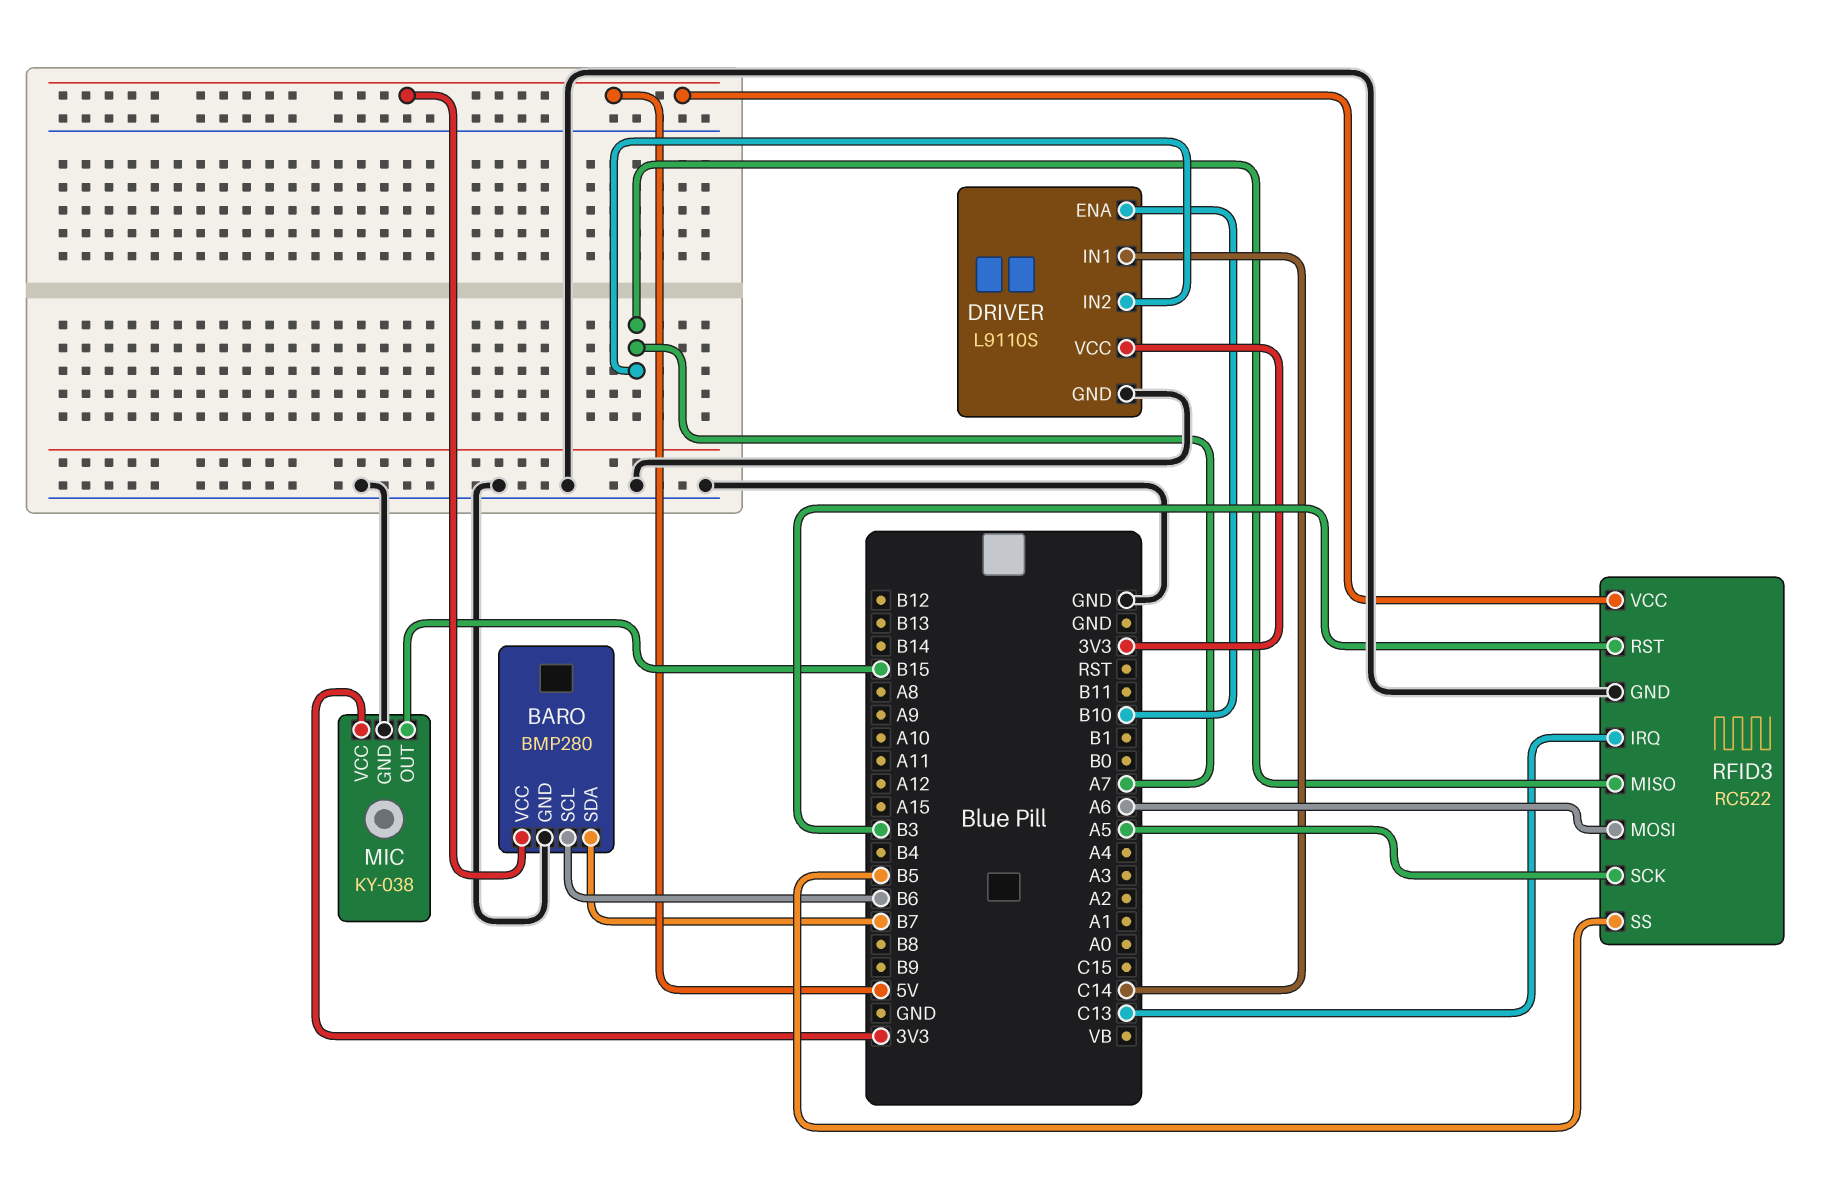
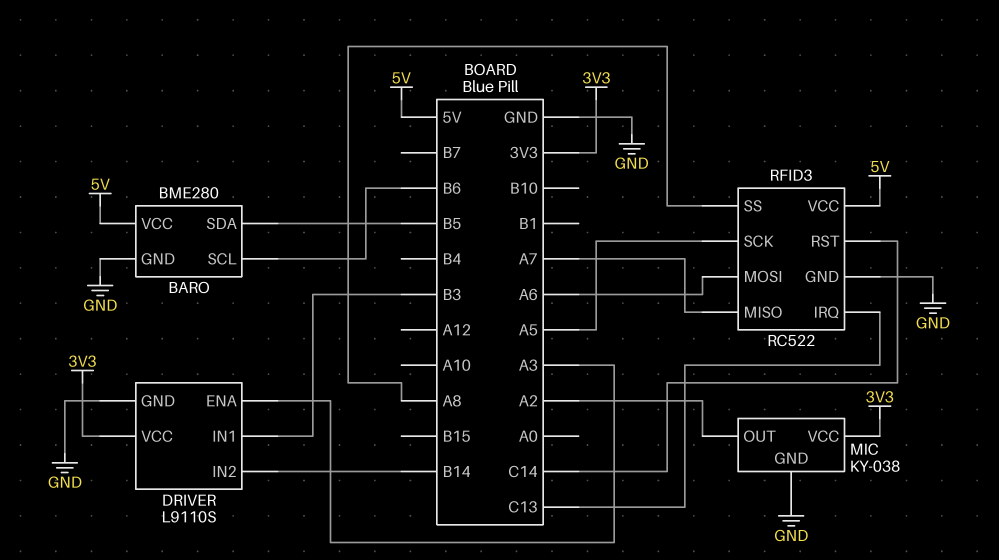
BARO: BMP280 -> BME280
BARO pin SDA: B7 -> B5
DRIVER pin ENA: B10 -> A3
DRIVER pin IN1: C14 -> B3
DRIVER pin IN2: A7 -> B14
MIC pin OUT: B15 -> A2
RFID3 pin RST: B3 -> C14
RFID3 pin SS: B5 -> A8

